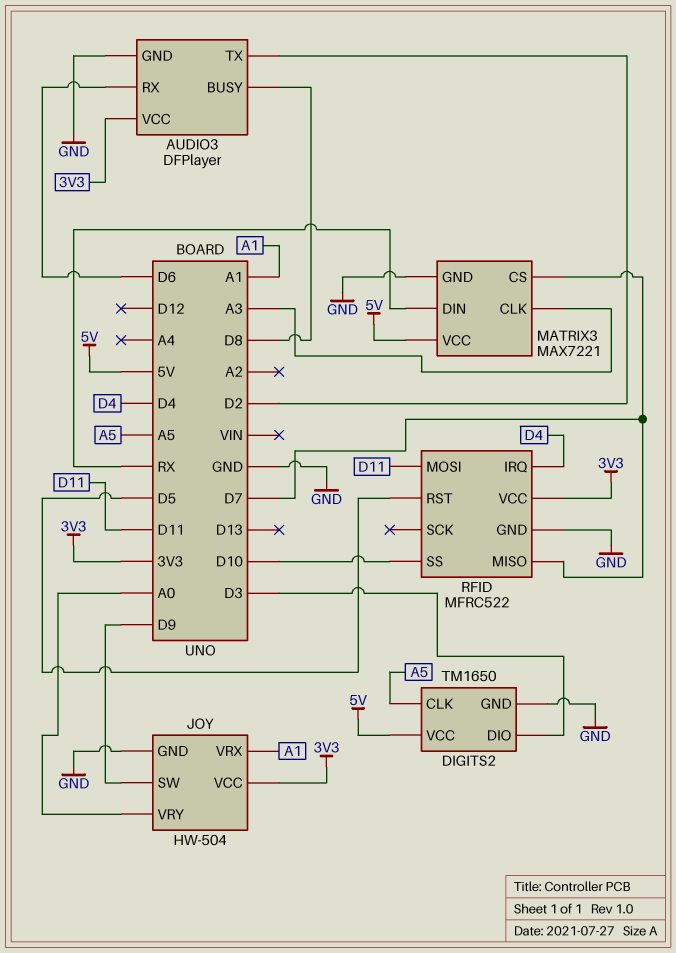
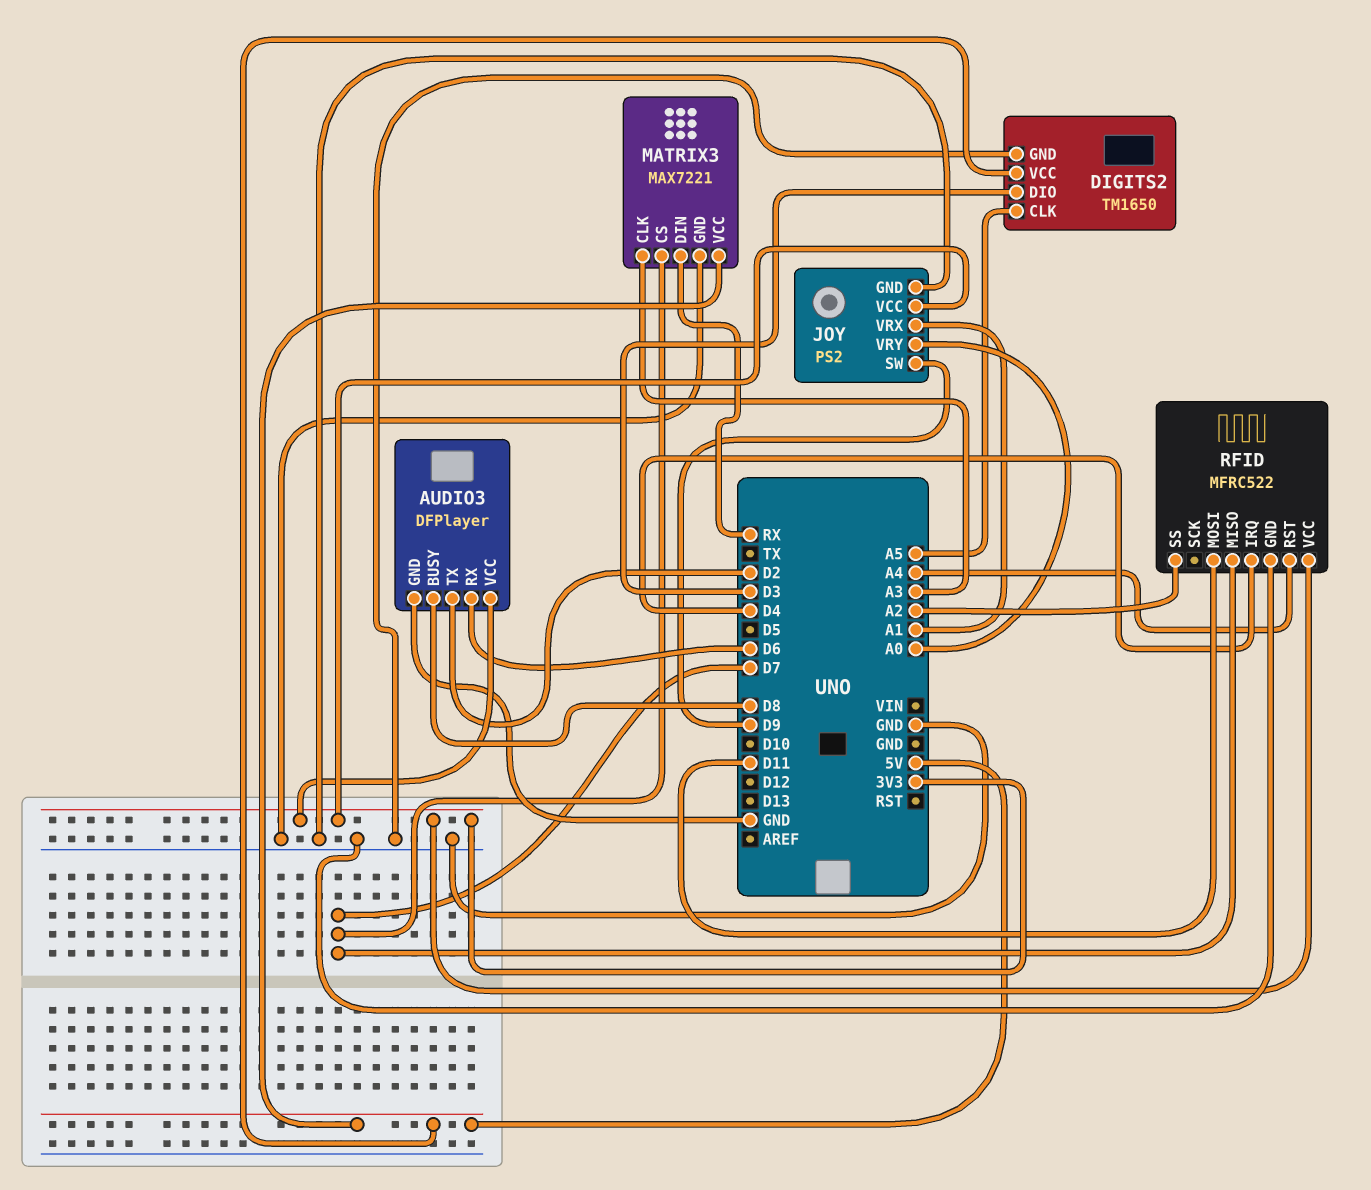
JOY: HW-504 -> PS2
RFID pin RST: D5 -> A4
RFID pin SS: D10 -> A2

